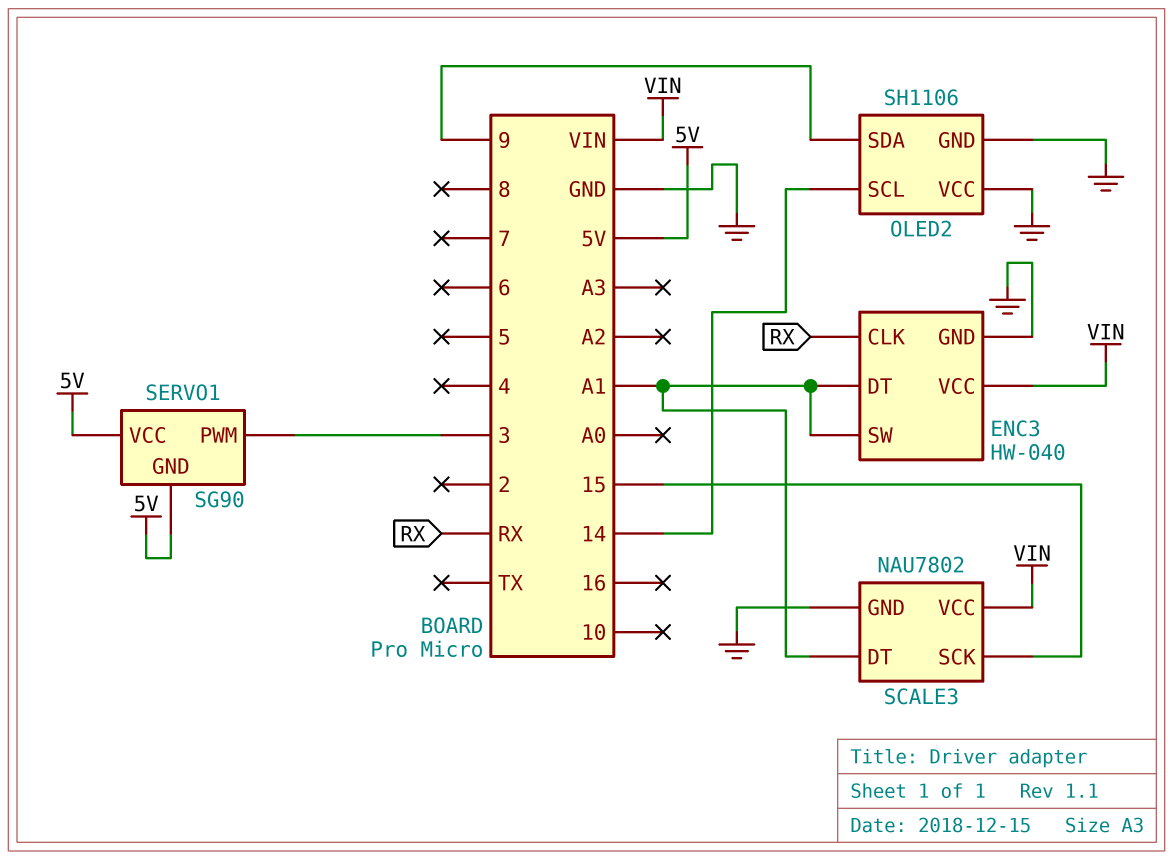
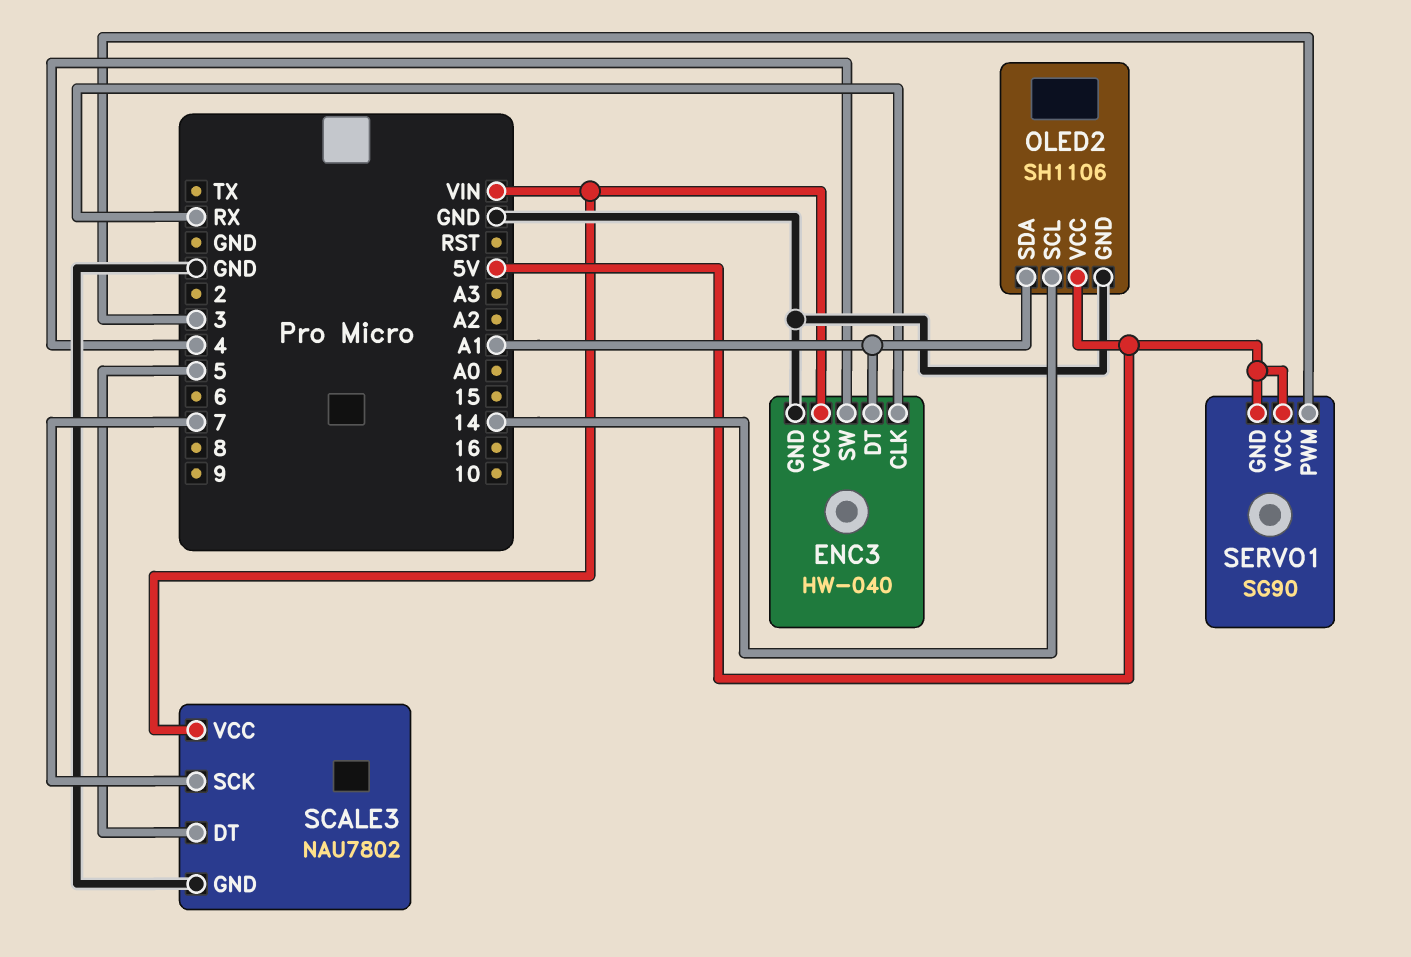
ENC3 pin SW: A1 -> 4
OLED2 pin SDA: 9 -> A1
OLED2 pin VCC: GND -> 5V
SCALE3 pin DT: A1 -> 5
SCALE3 pin SCK: 15 -> 7

